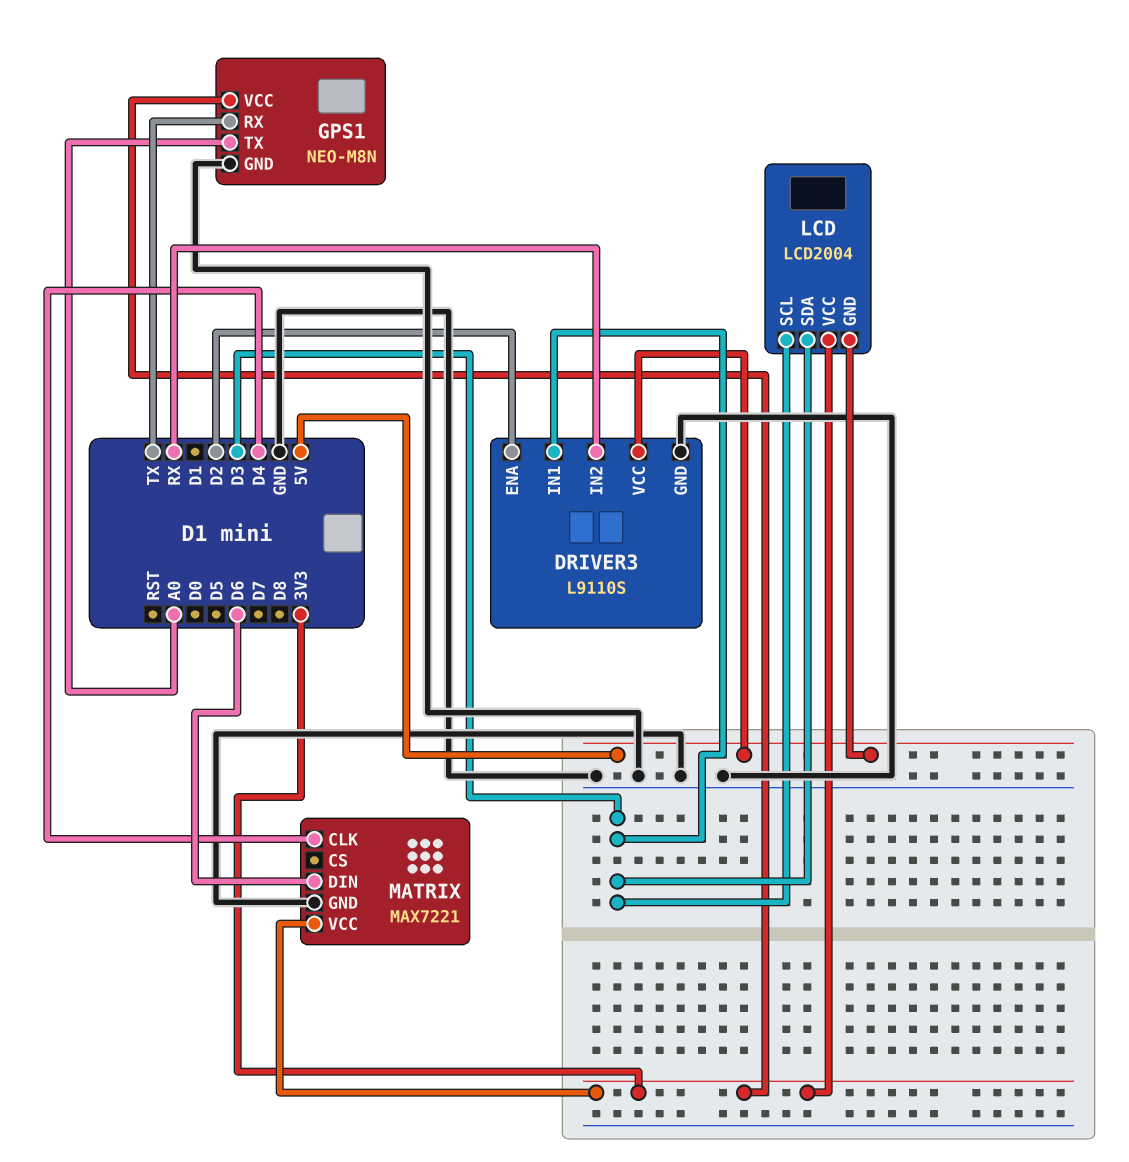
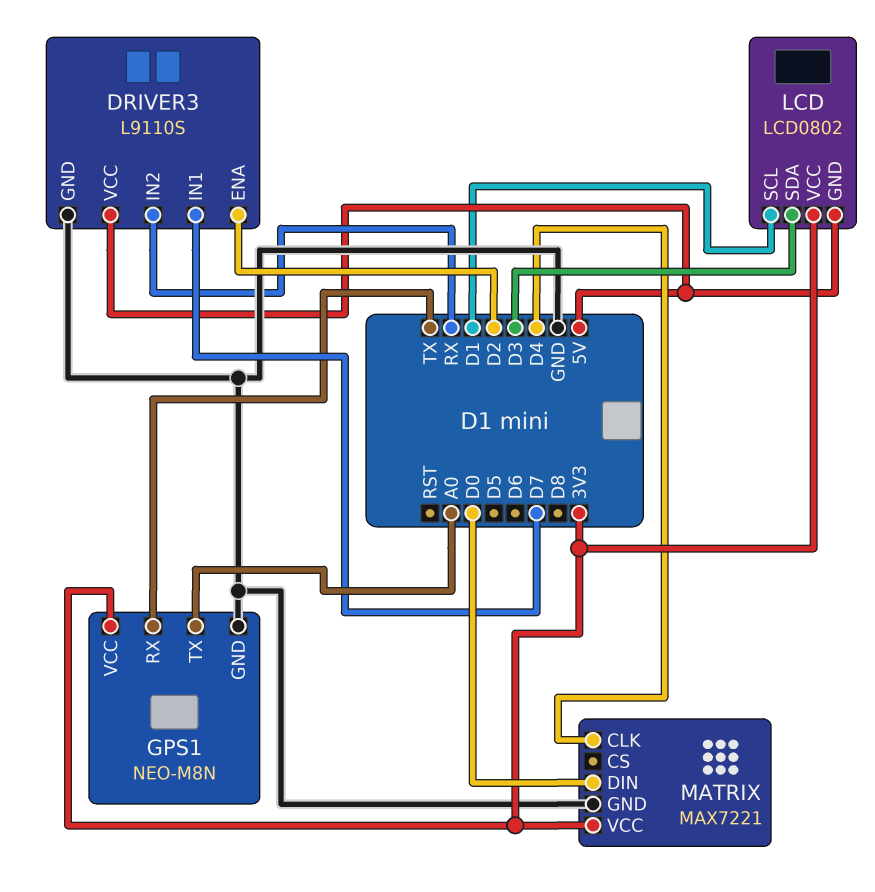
DRIVER3 pin IN1: D3 -> D7
LCD: LCD2004 -> LCD0802
LCD pin SCL: D3 -> D1
MATRIX pin DIN: D6 -> D0

